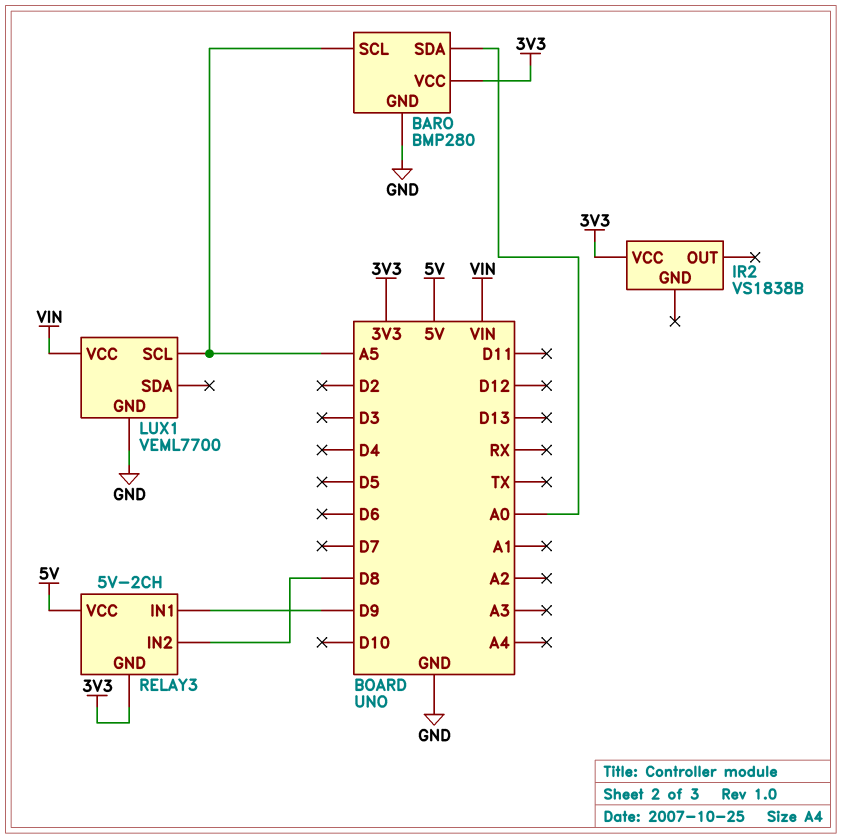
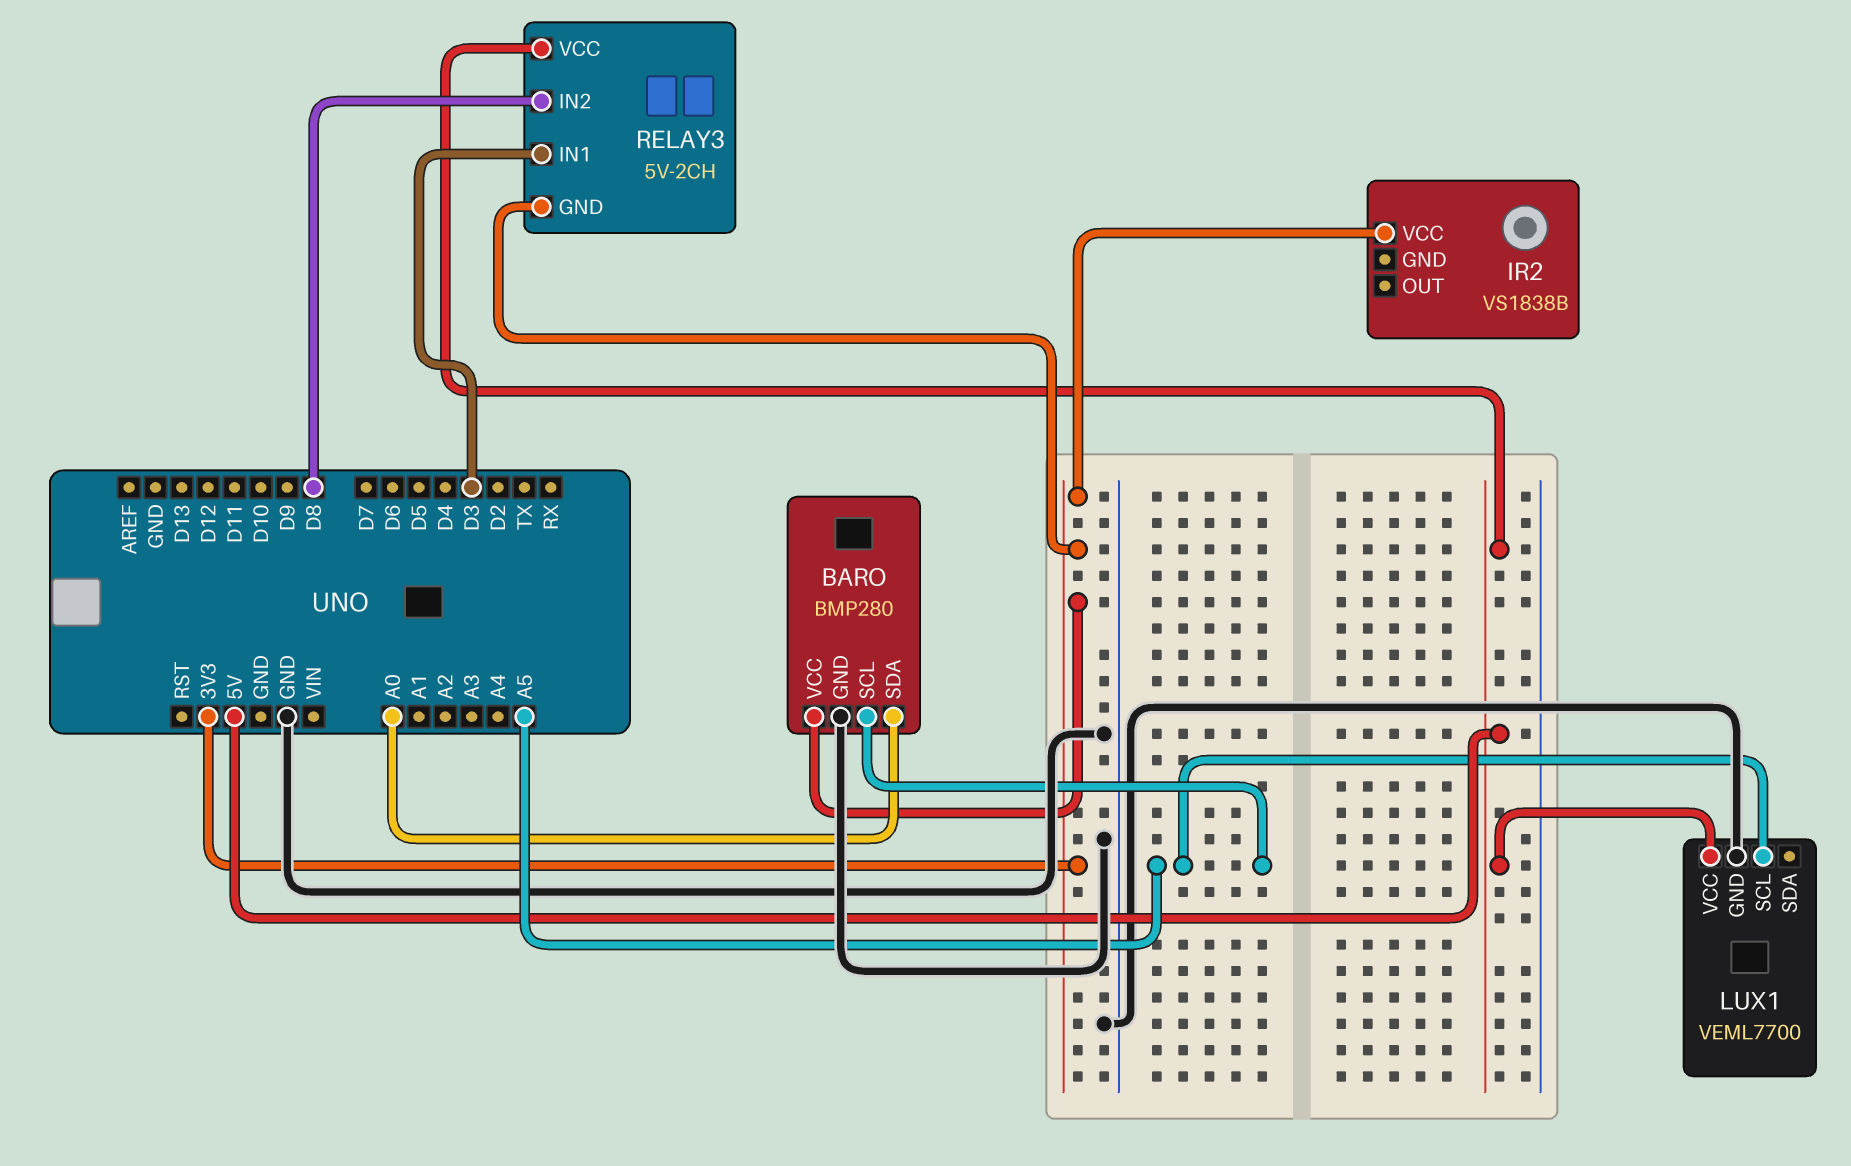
LUX1 pin VCC: VIN -> 5V
RELAY3 pin IN1: D9 -> D3

